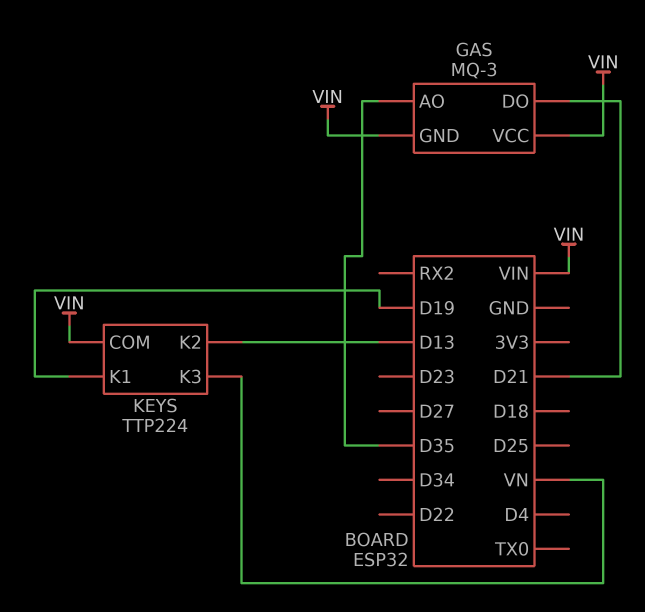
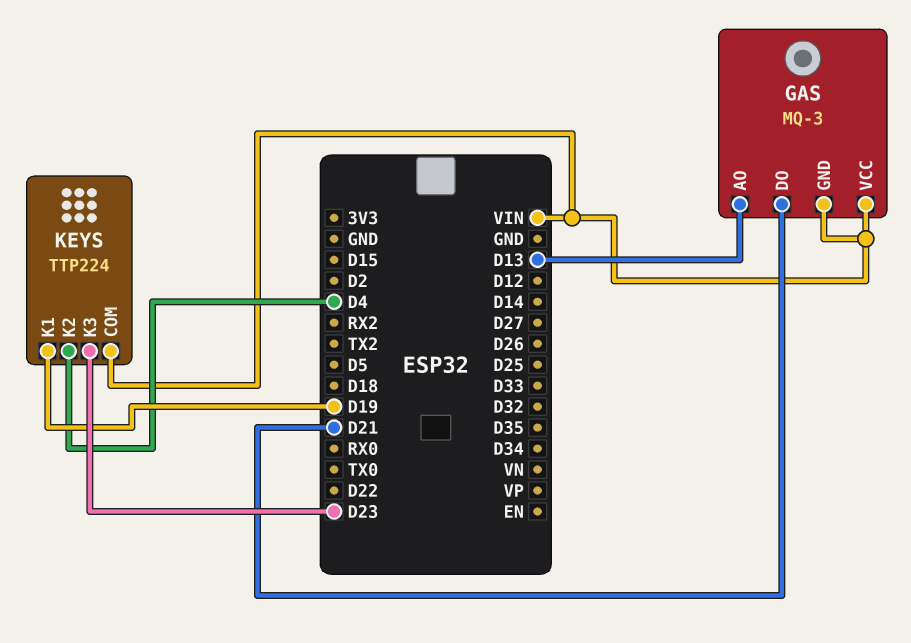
GAS pin AO: D35 -> D13
KEYS pin K2: D13 -> D4
KEYS pin K3: VN -> D23

